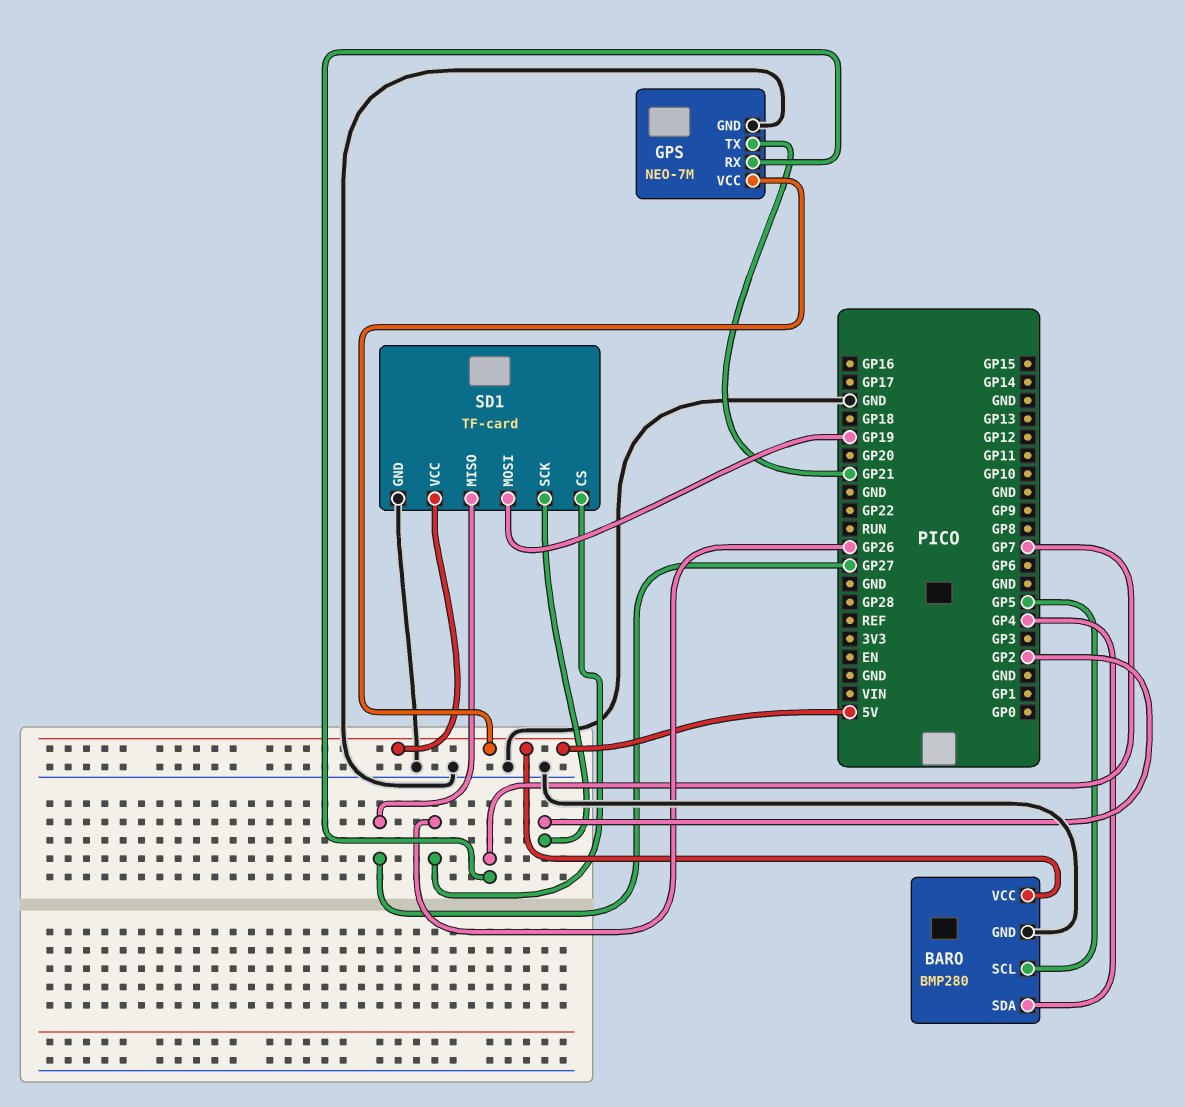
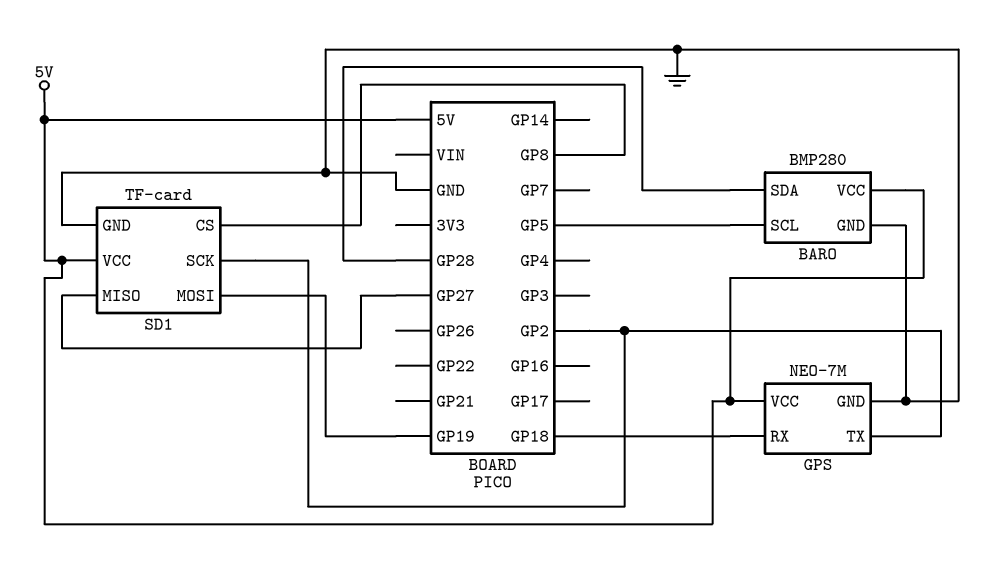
BARO pin SDA: GP4 -> GP28
GPS pin RX: GP7 -> GP18
GPS pin TX: GP21 -> GP2
SD1 pin CS: GP26 -> GP8

